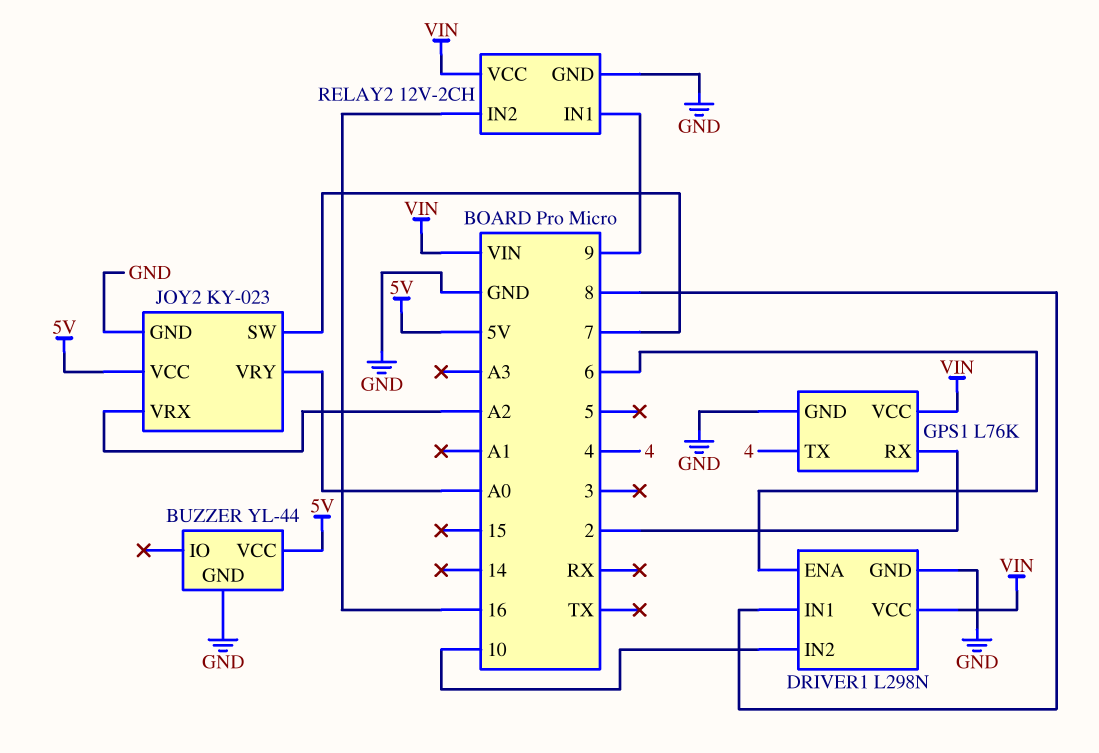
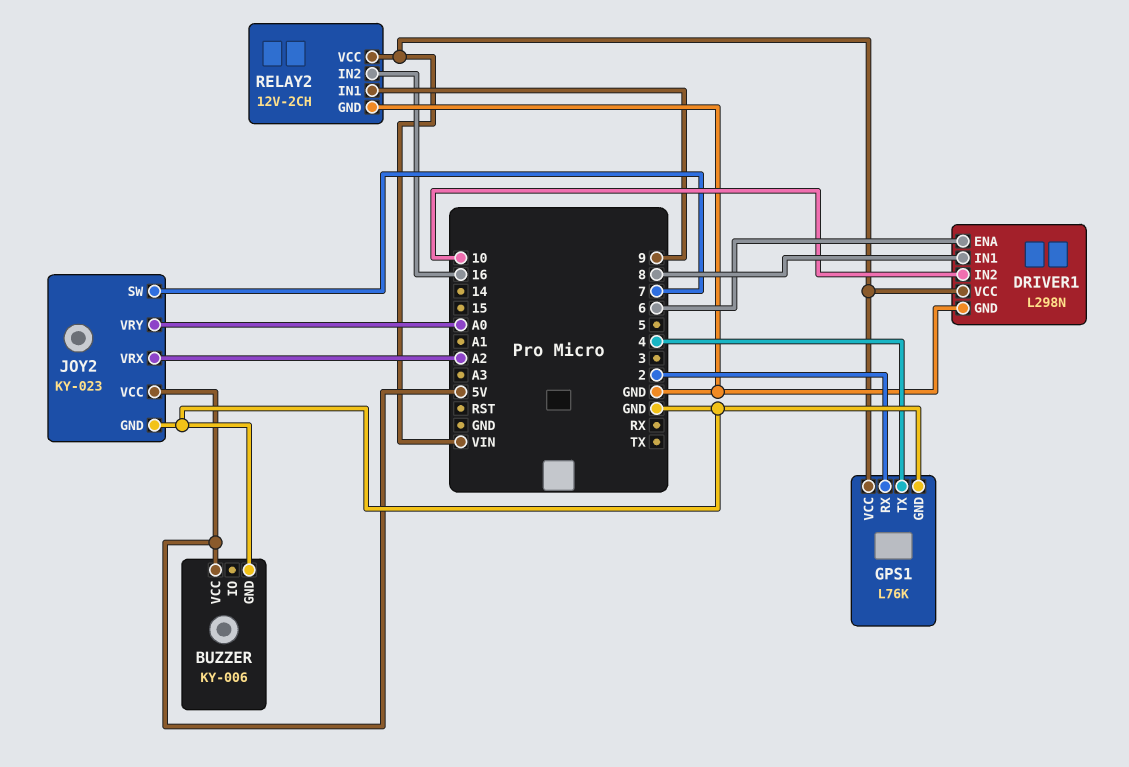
BUZZER: YL-44 -> KY-006

